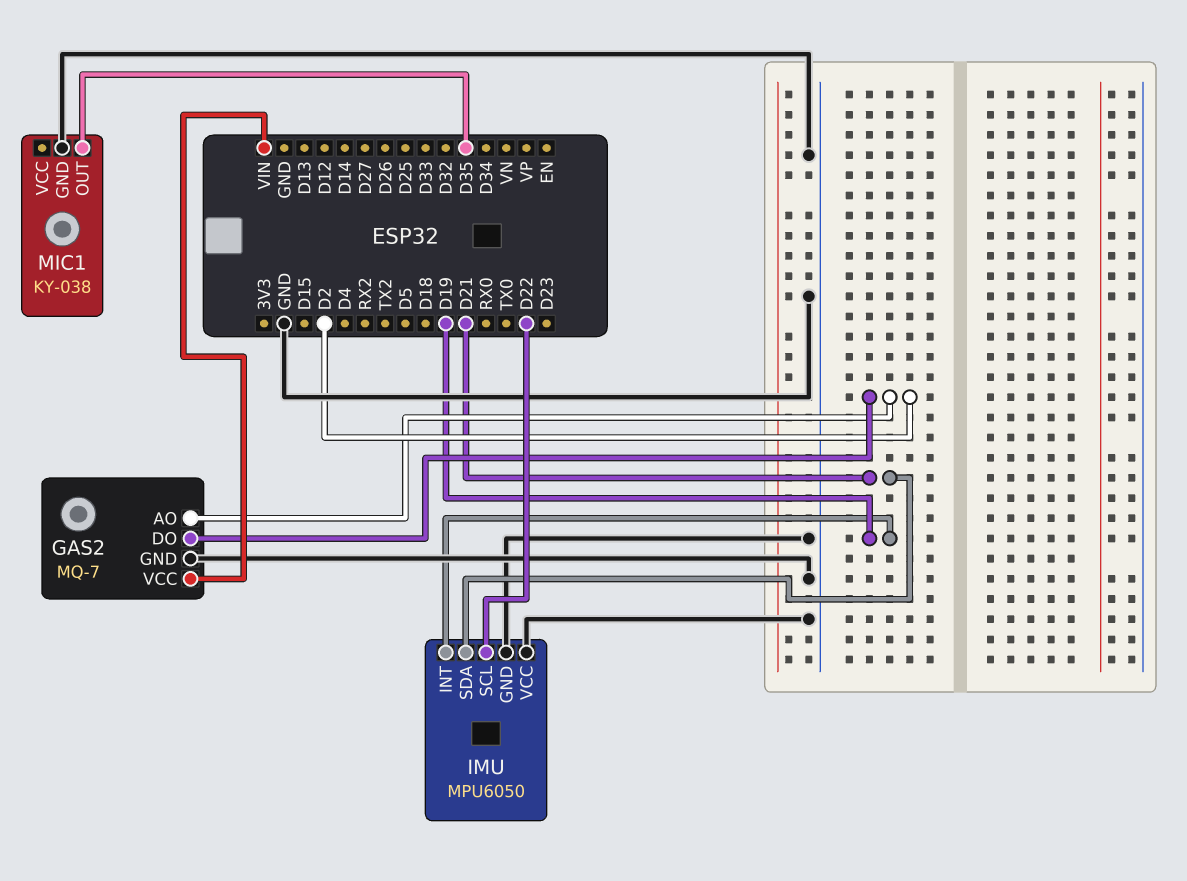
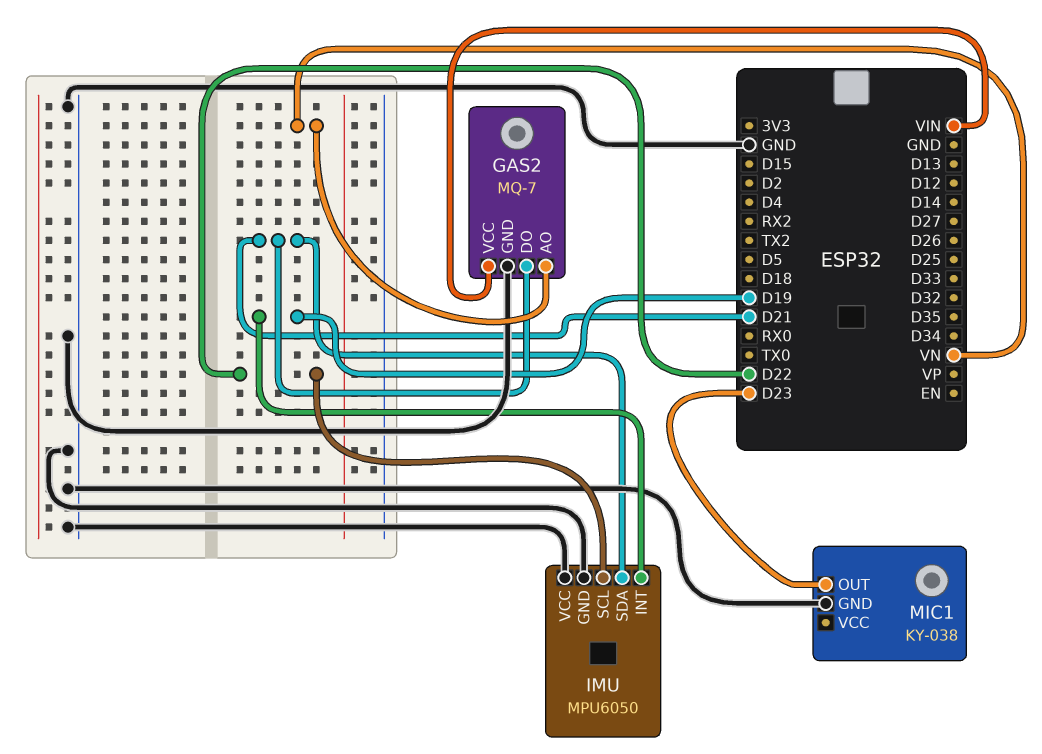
GAS2 pin AO: D2 -> VN
GAS2 pin DO: D2 -> D21
MIC1 pin OUT: D35 -> D23

